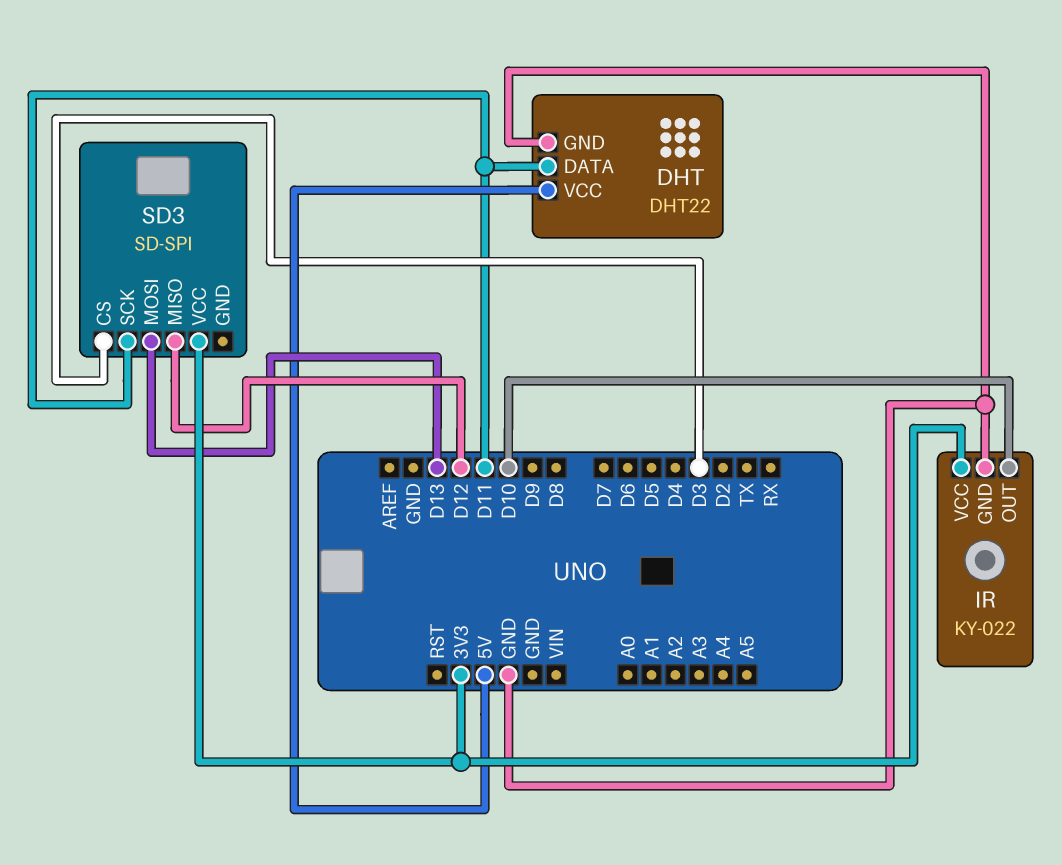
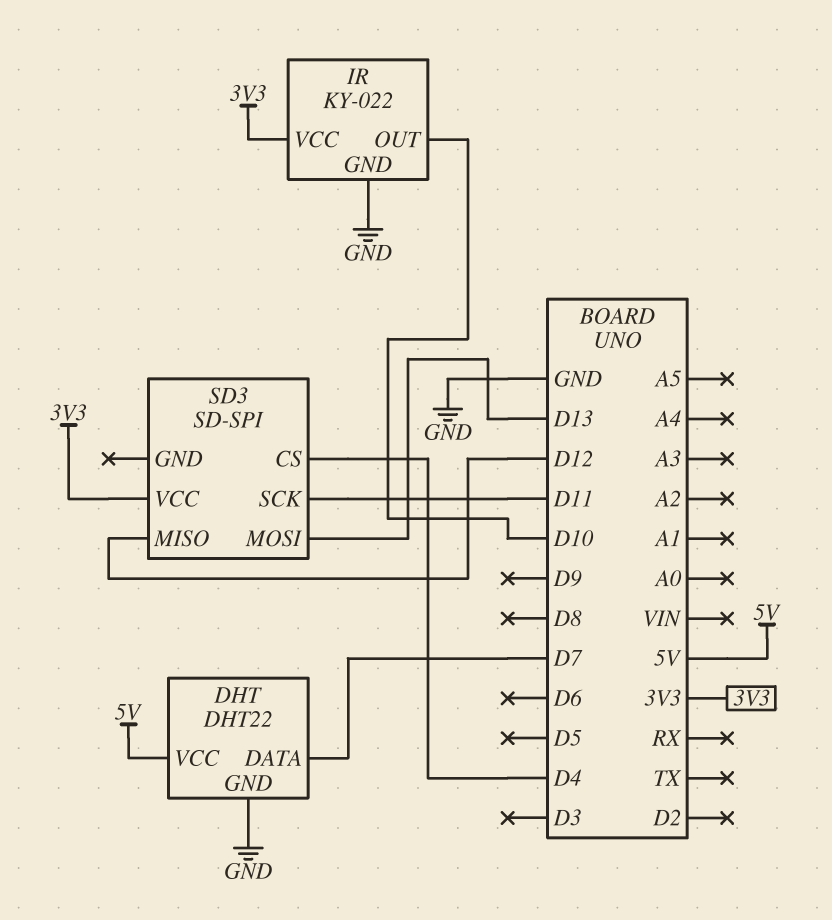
DHT pin DATA: D11 -> D7
SD3 pin CS: D3 -> D4

